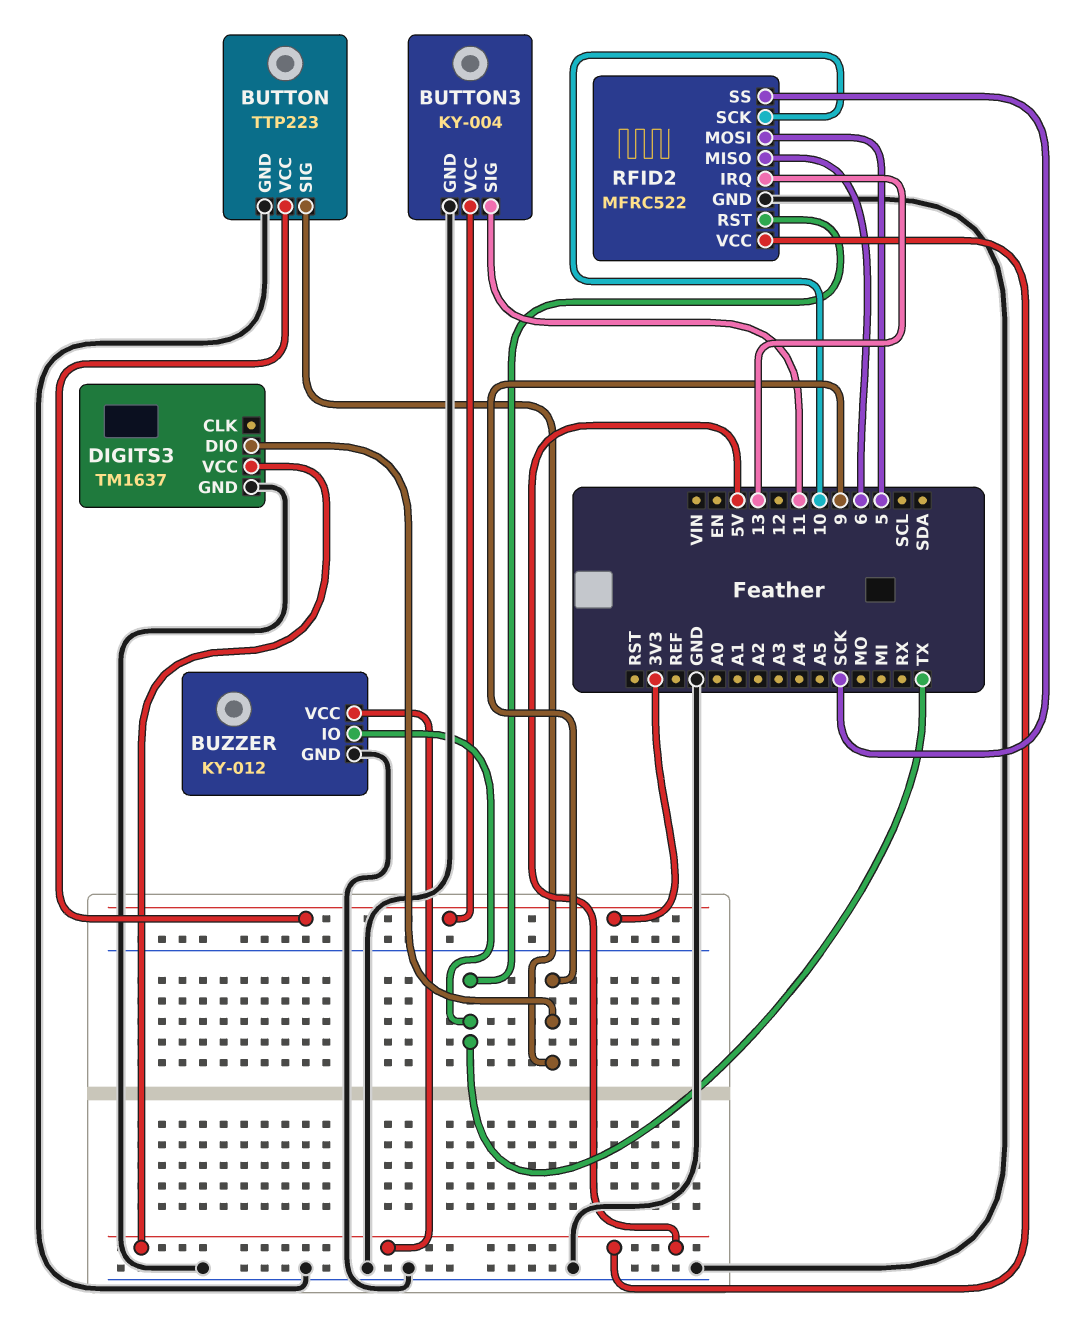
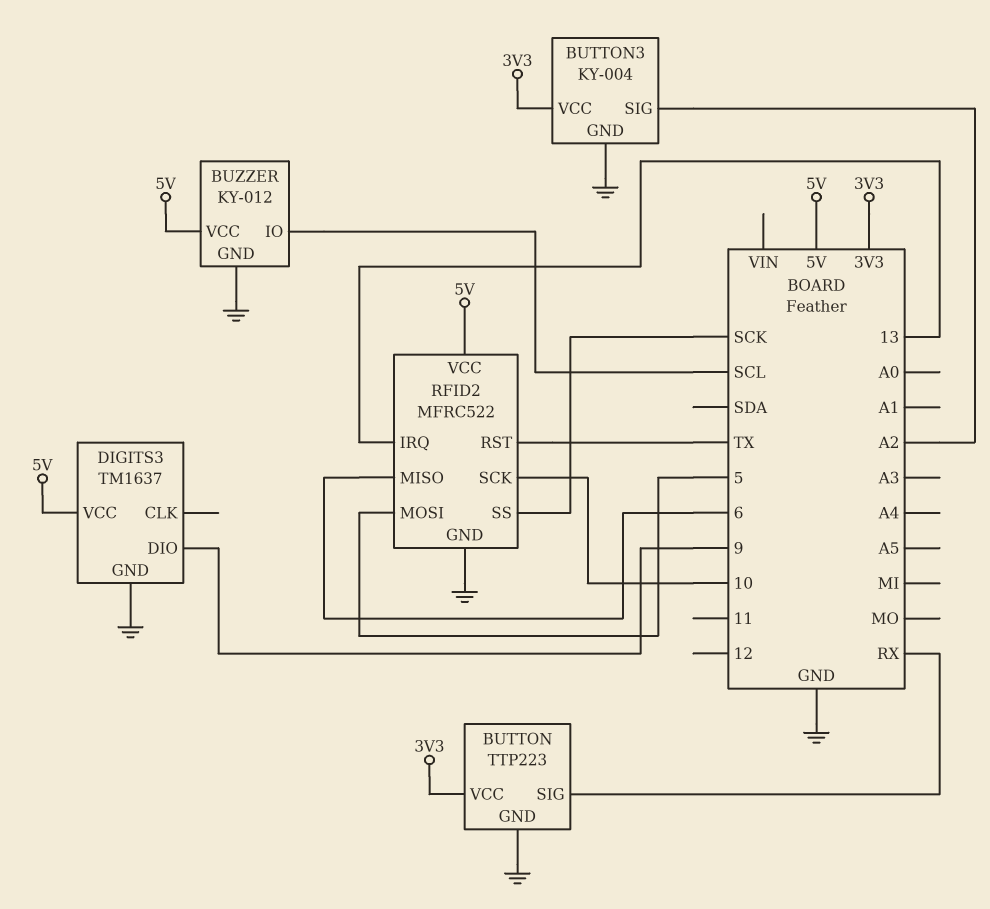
BUTTON pin SIG: 9 -> RX
BUTTON3 pin SIG: 11 -> A2
BUZZER pin IO: TX -> SCL

